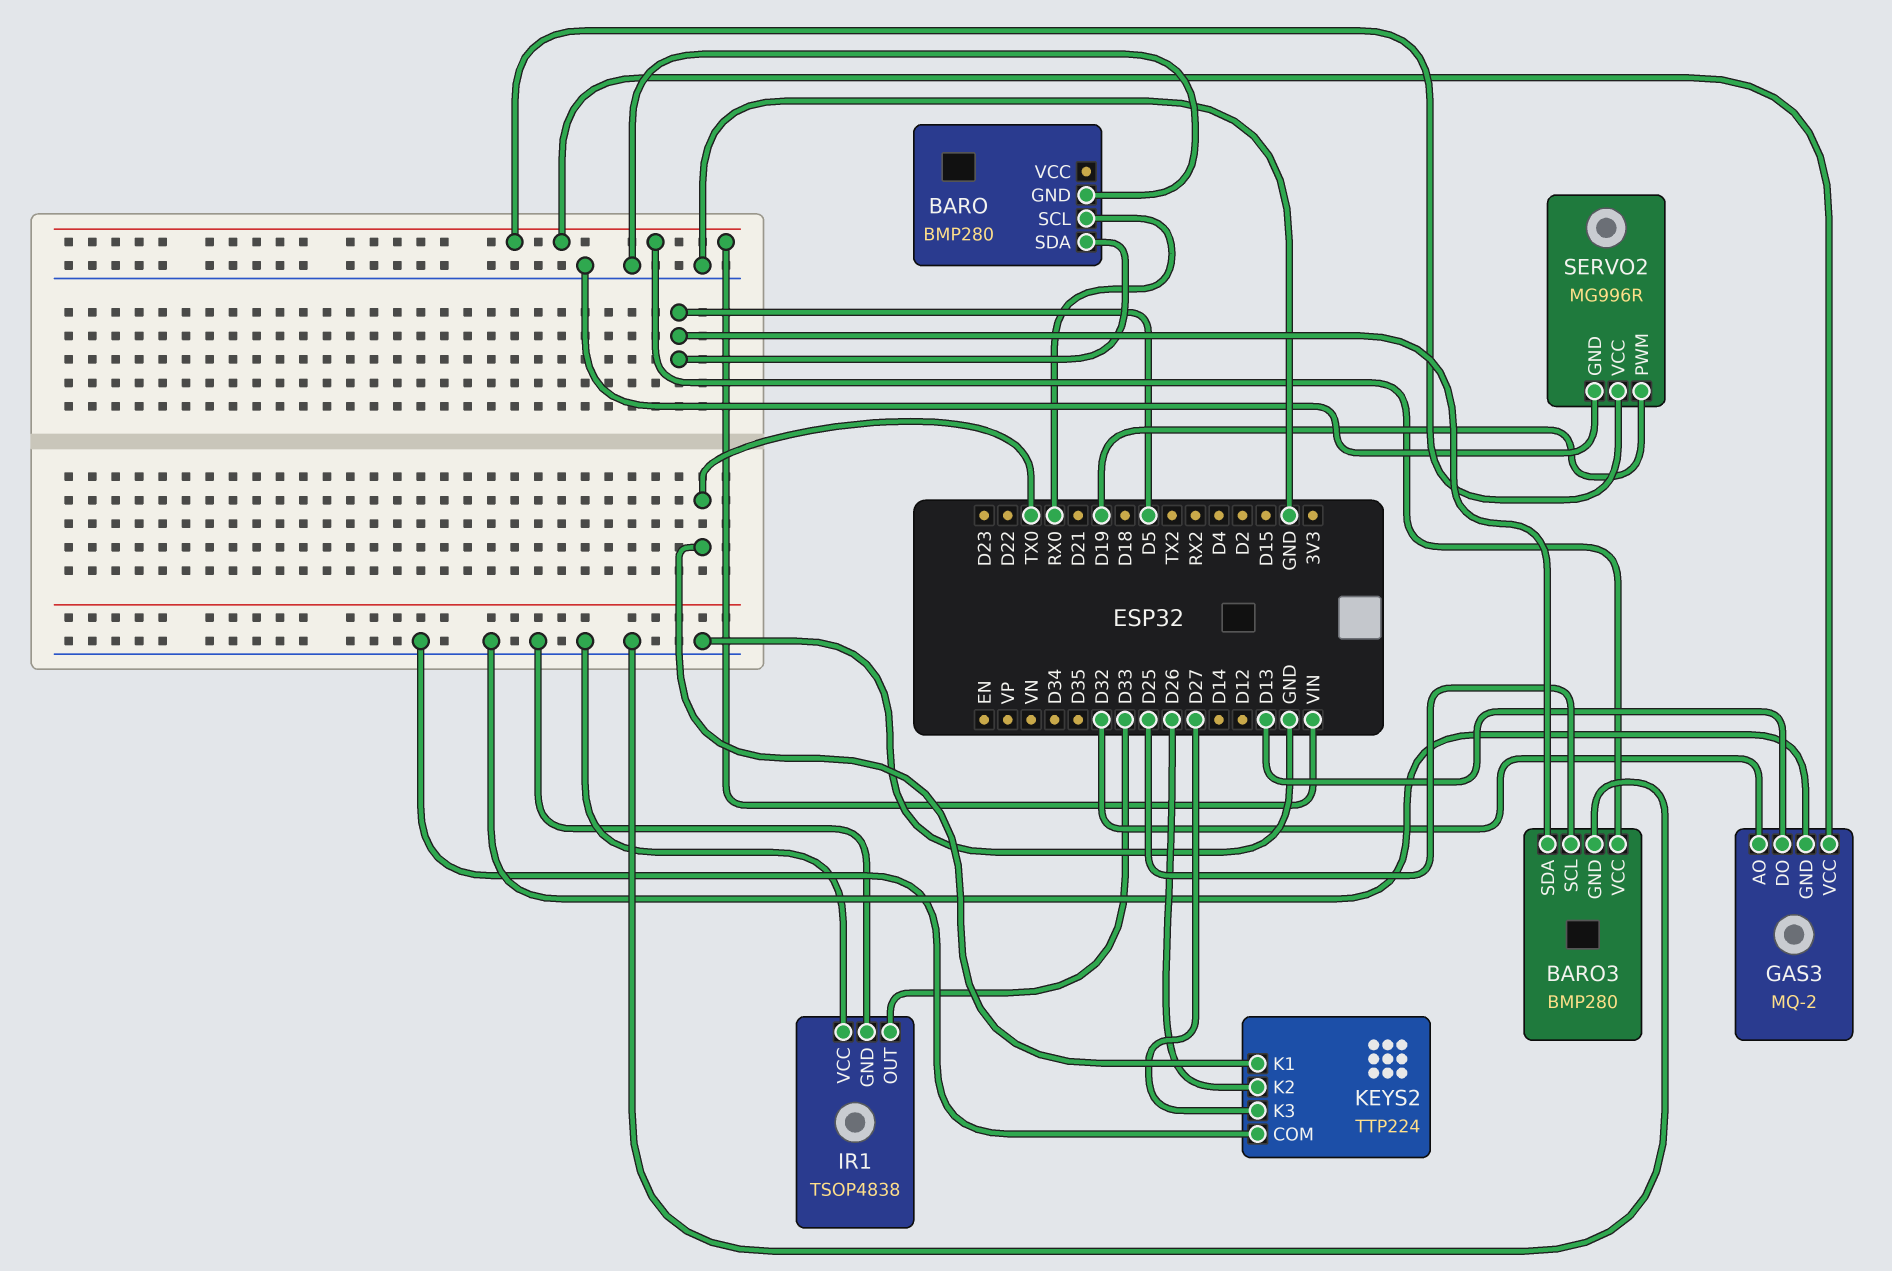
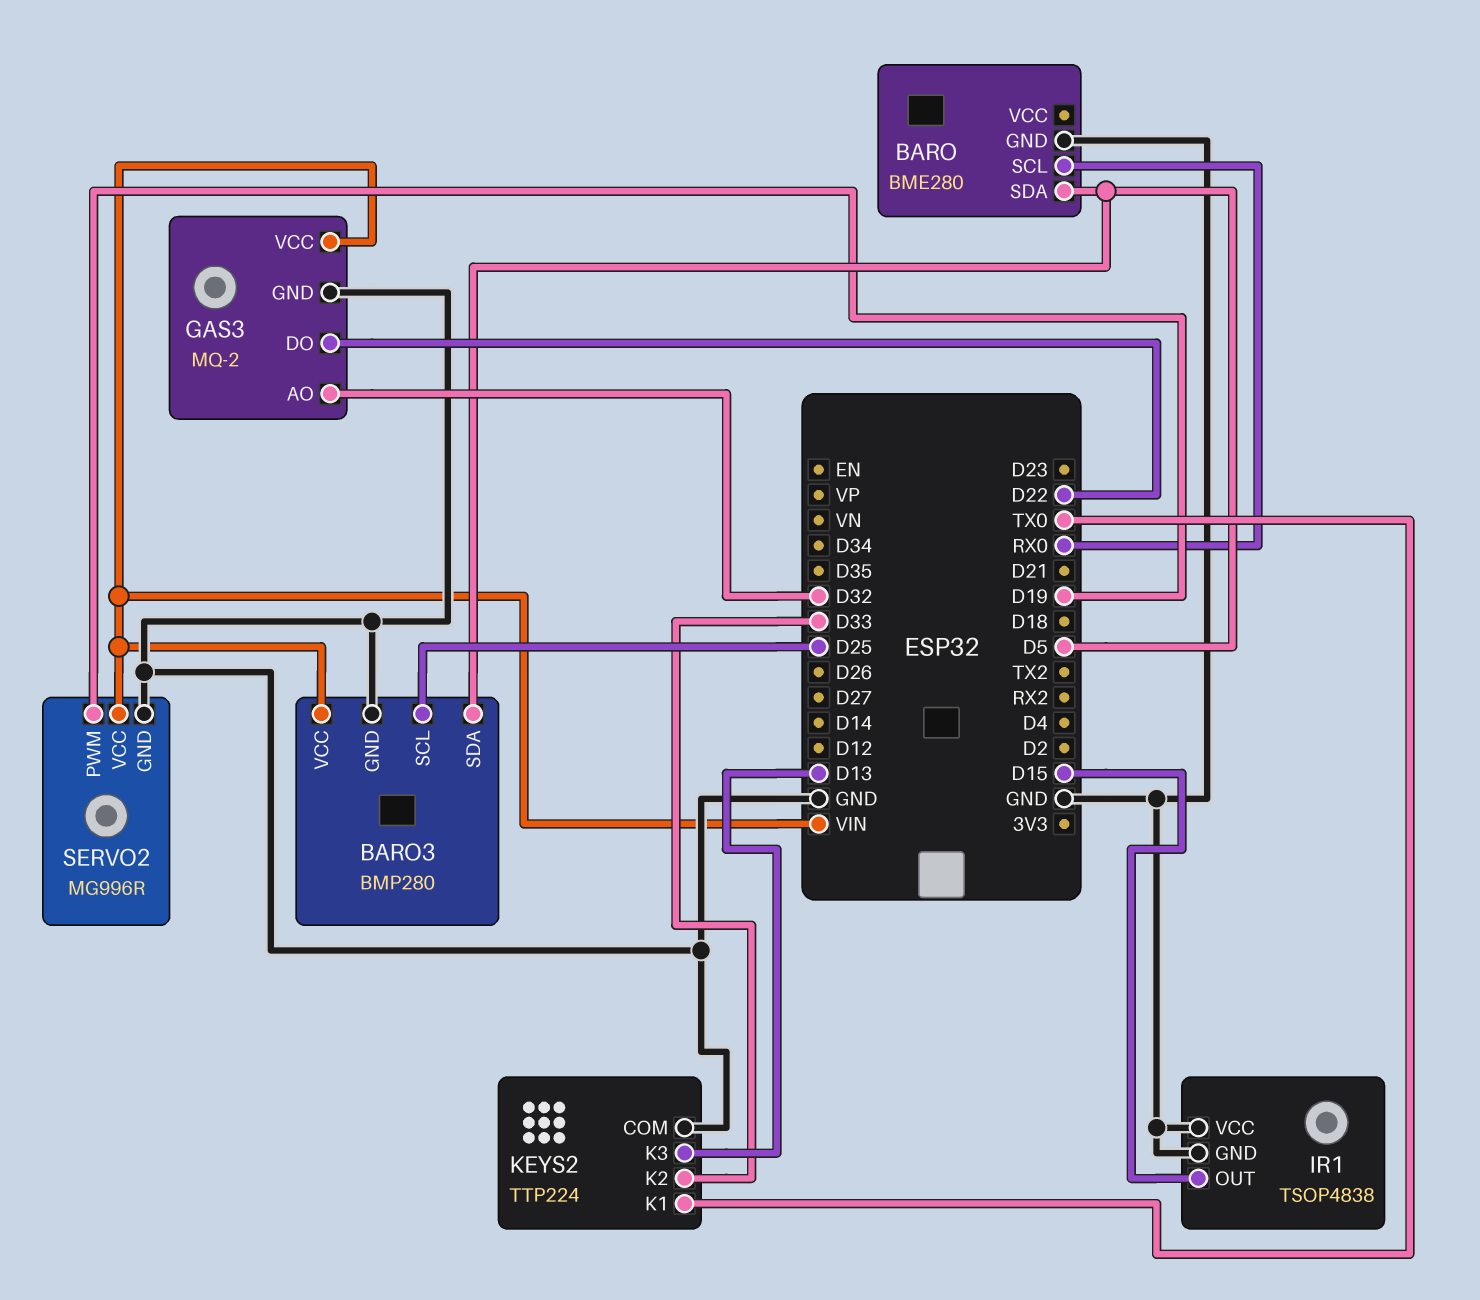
BARO: BMP280 -> BME280
GAS3 pin DO: D13 -> D22
IR1 pin OUT: D33 -> D15
KEYS2 pin K2: D26 -> D33
KEYS2 pin K3: D27 -> D13

